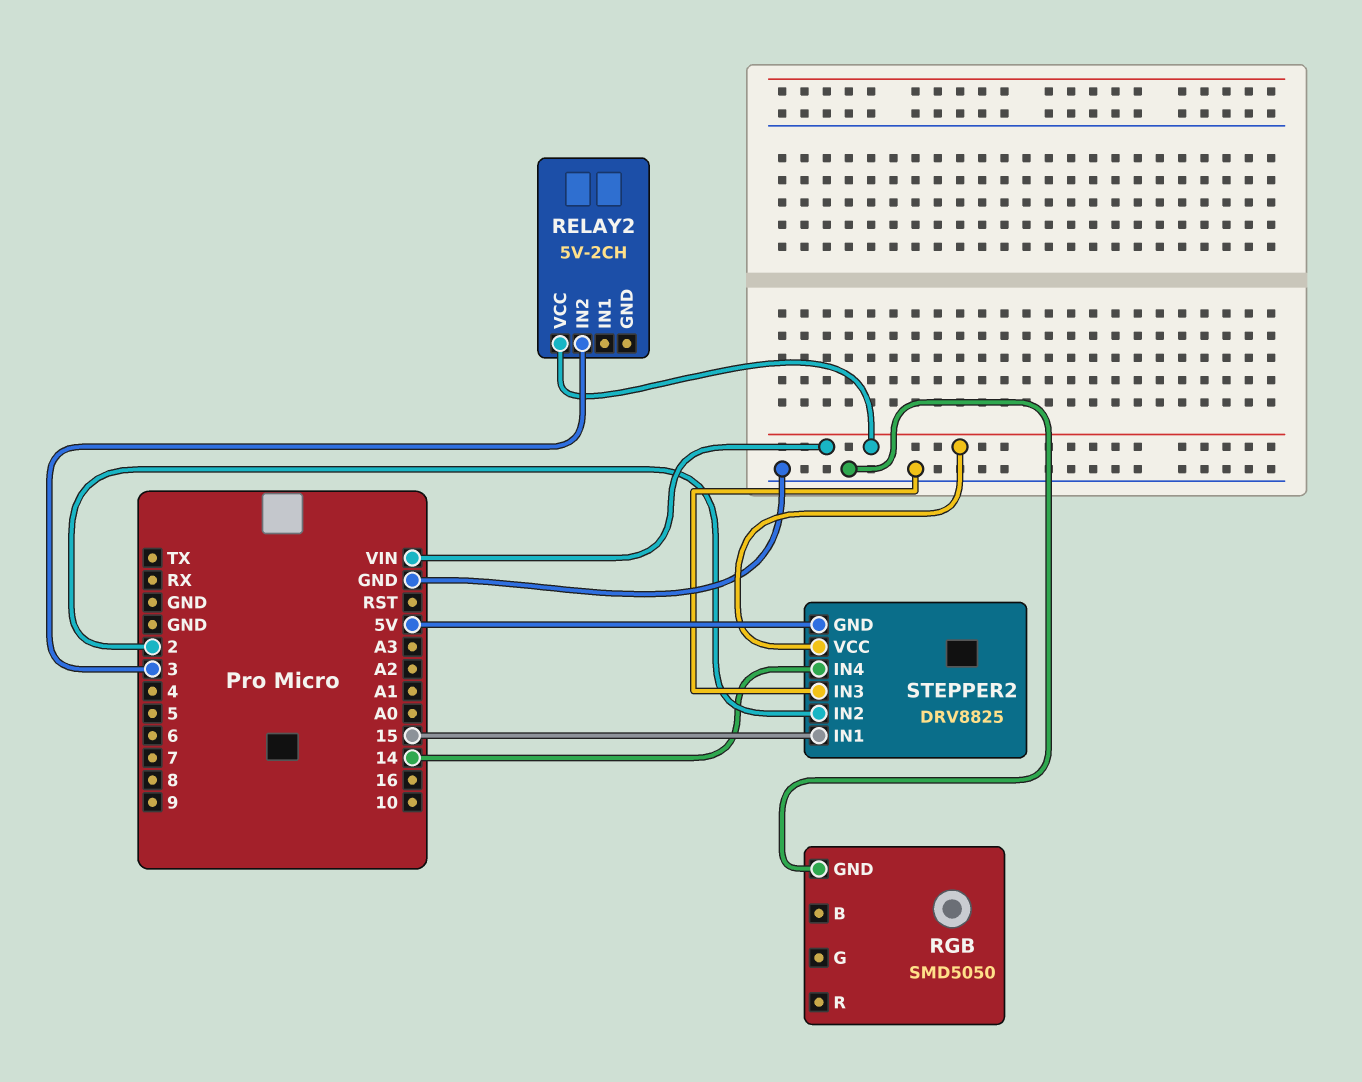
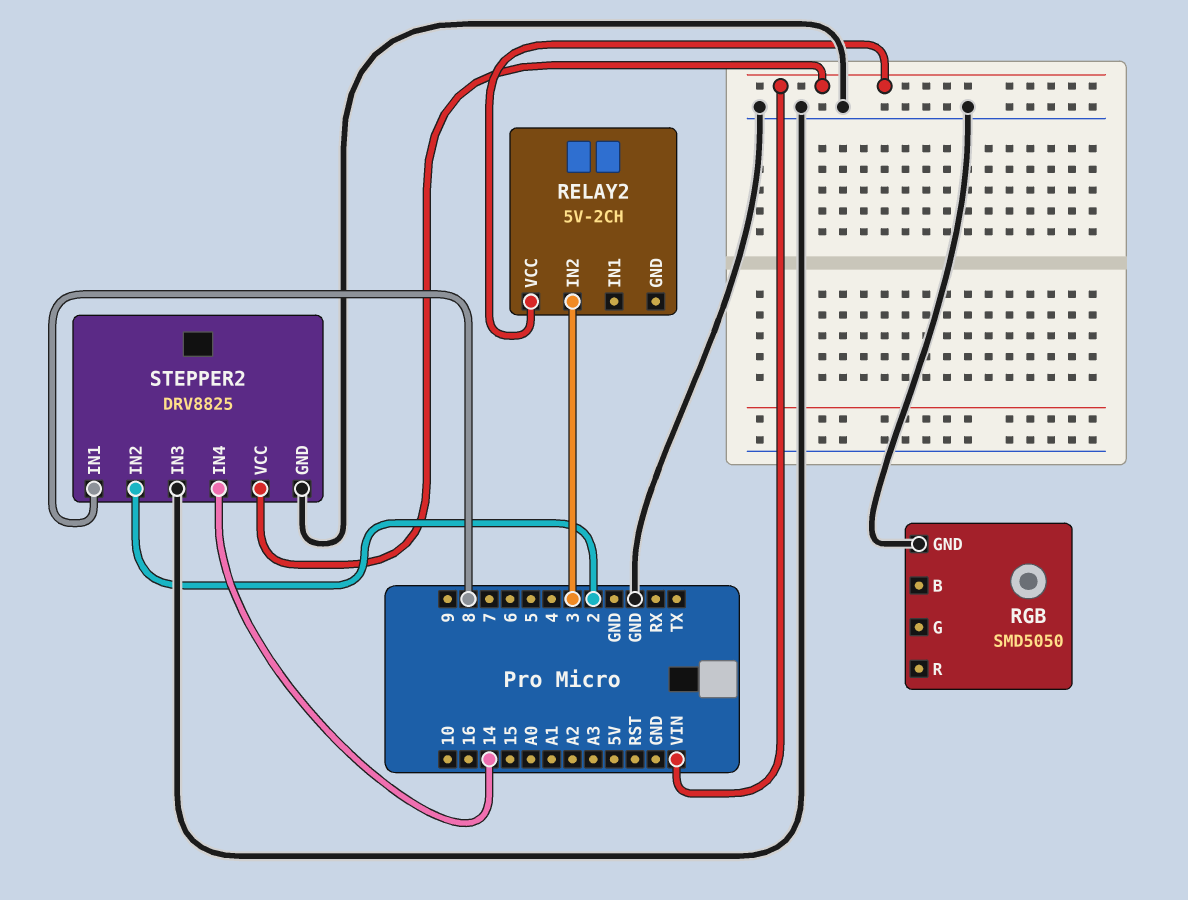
STEPPER2 pin GND: 5V -> GND
STEPPER2 pin IN1: 15 -> 8

